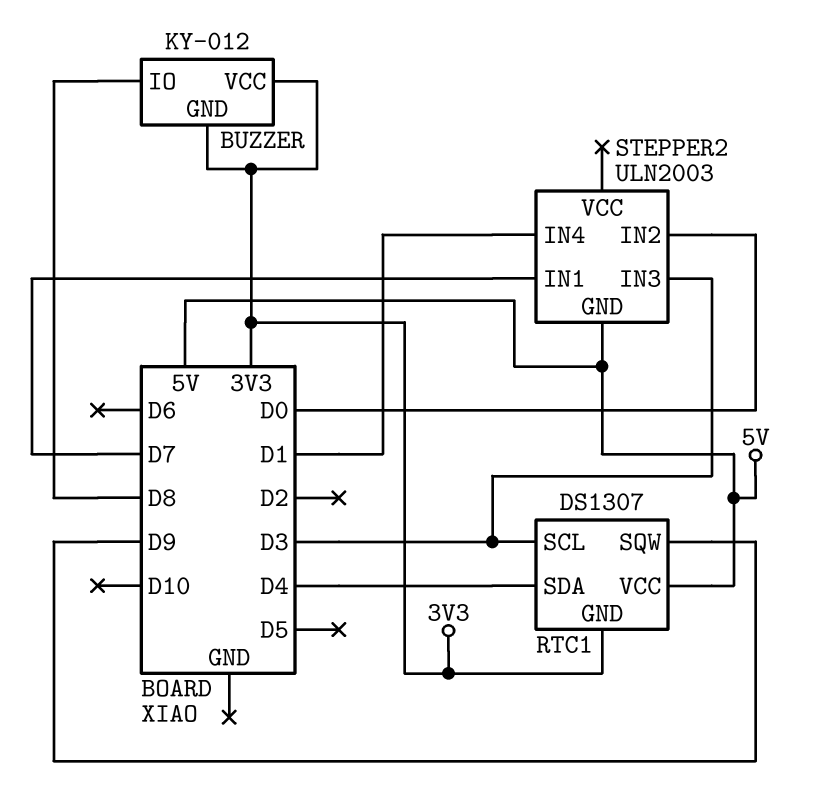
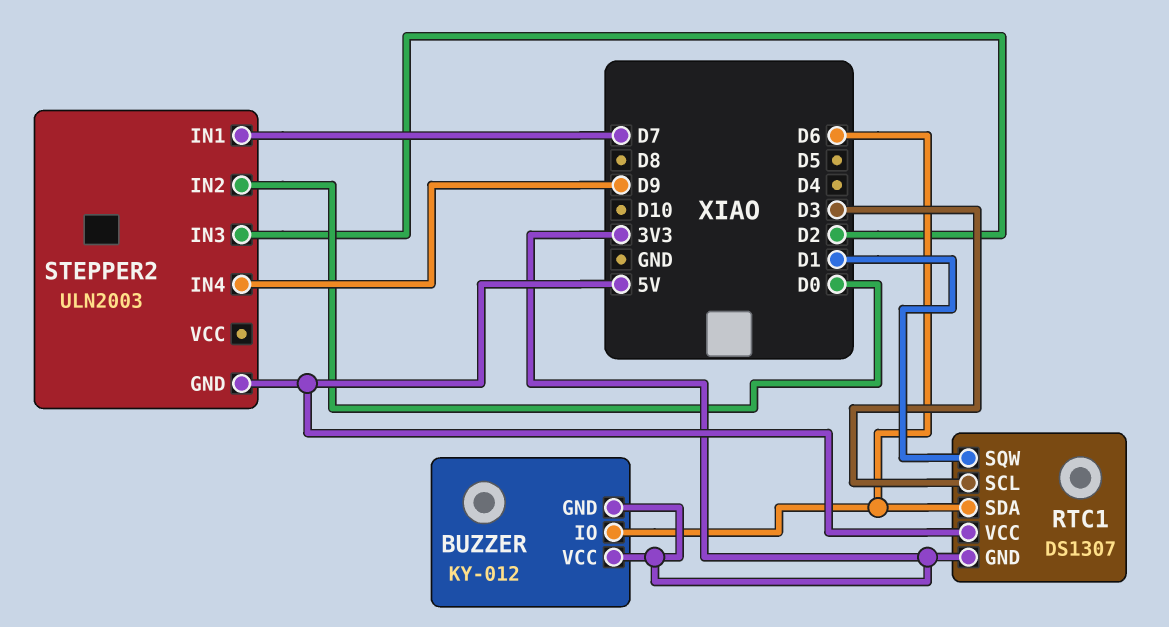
BUZZER pin IO: D8 -> D6
RTC1 pin SDA: D4 -> D6
RTC1 pin SQW: D9 -> D1
STEPPER2 pin IN3: D3 -> D2
STEPPER2 pin IN4: D1 -> D9

